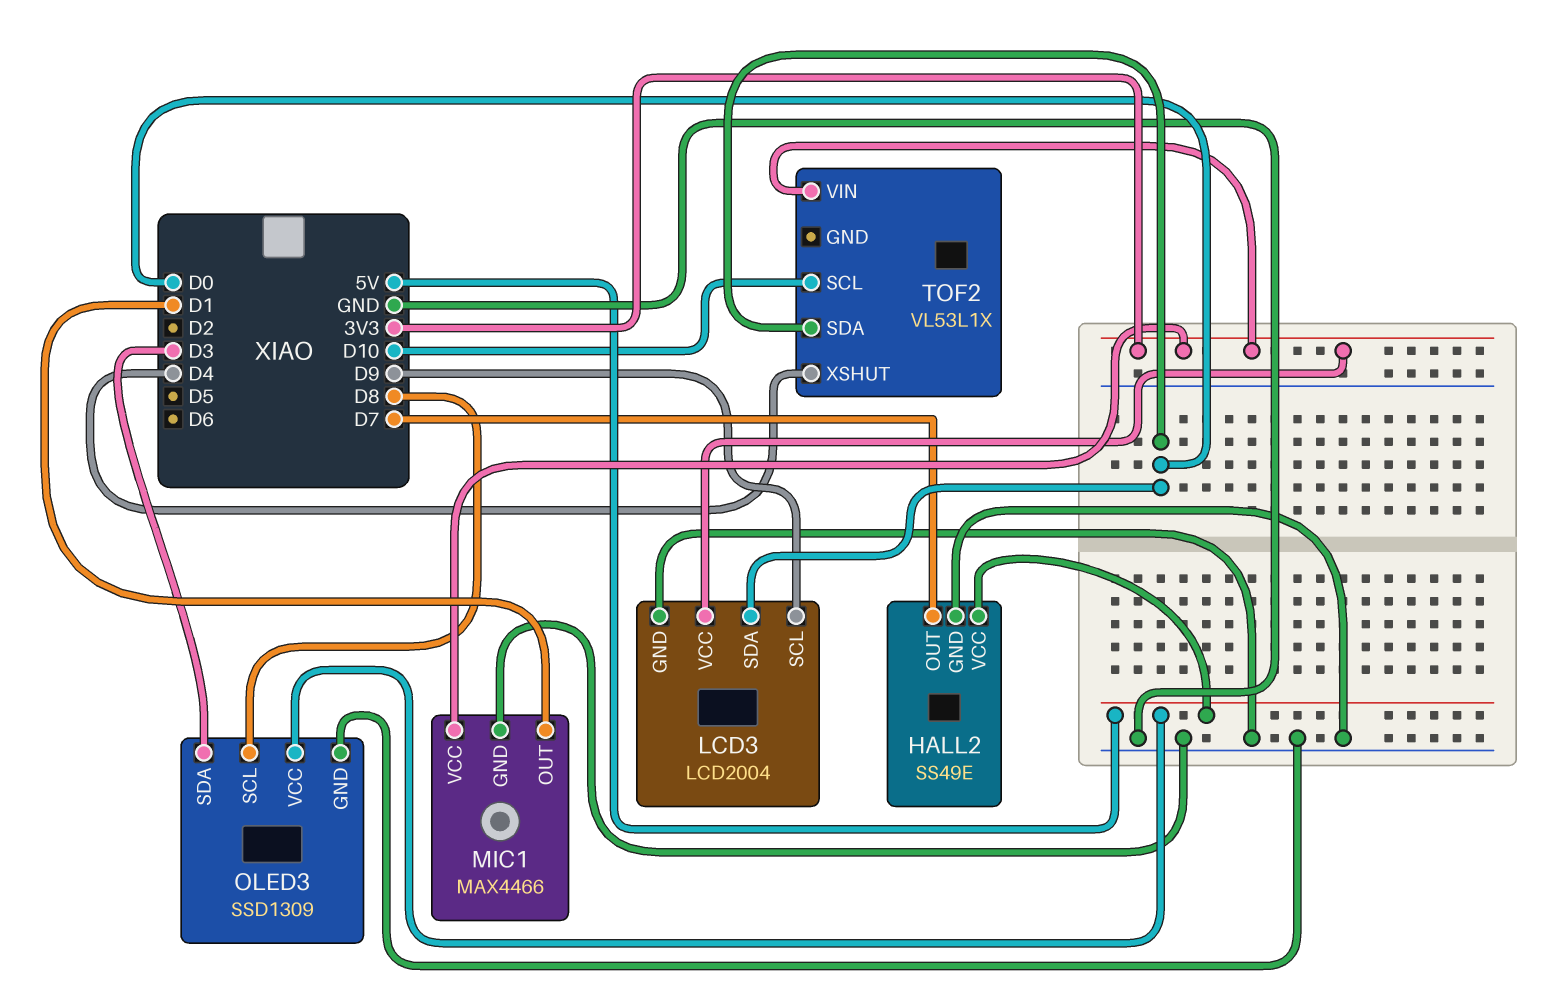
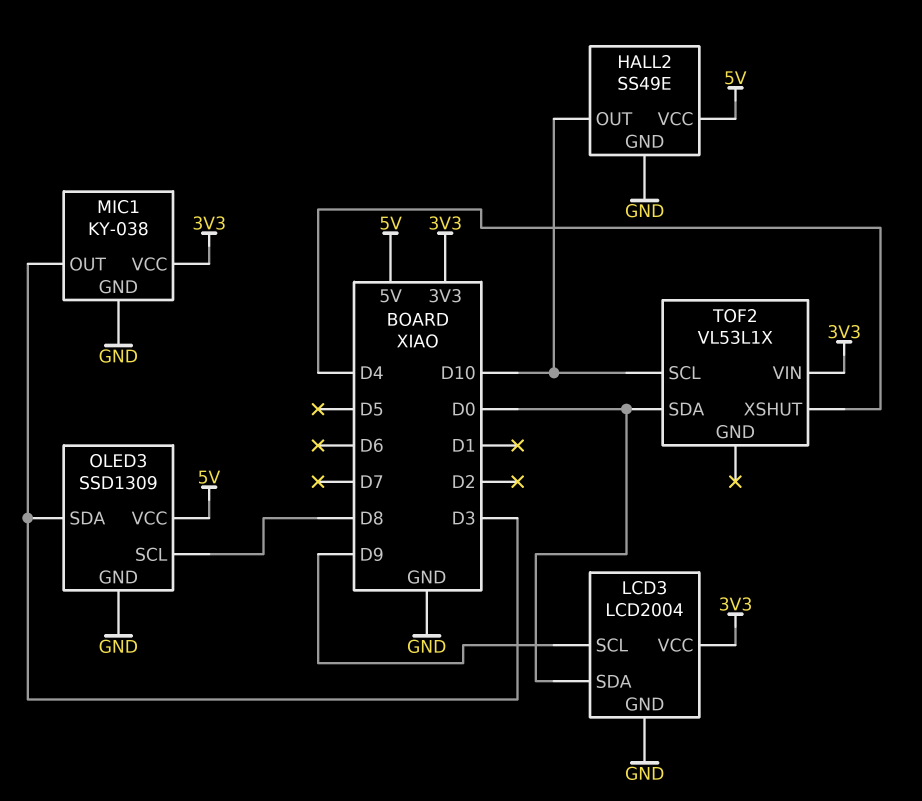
HALL2 pin OUT: D7 -> D10
MIC1: MAX4466 -> KY-038
MIC1 pin OUT: D1 -> D3

